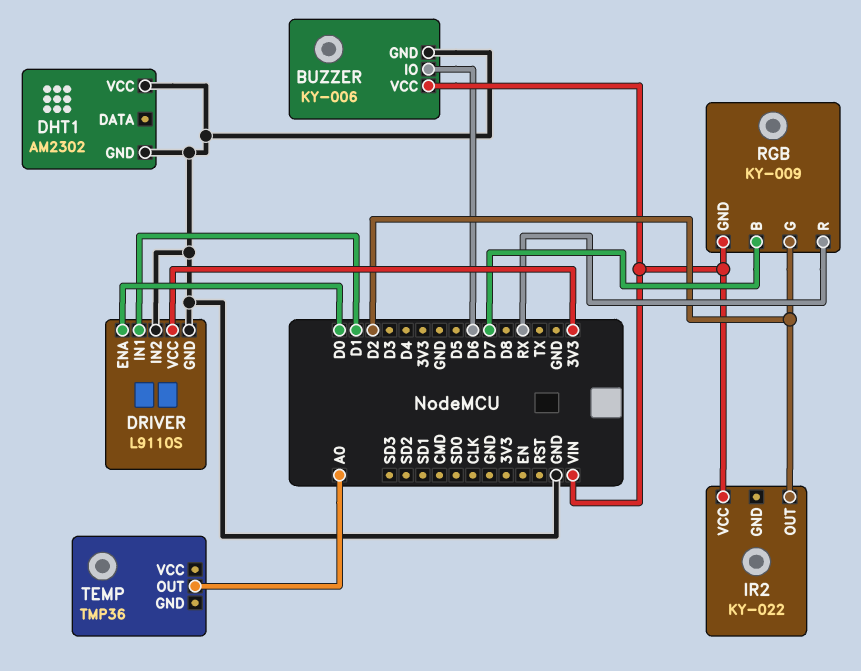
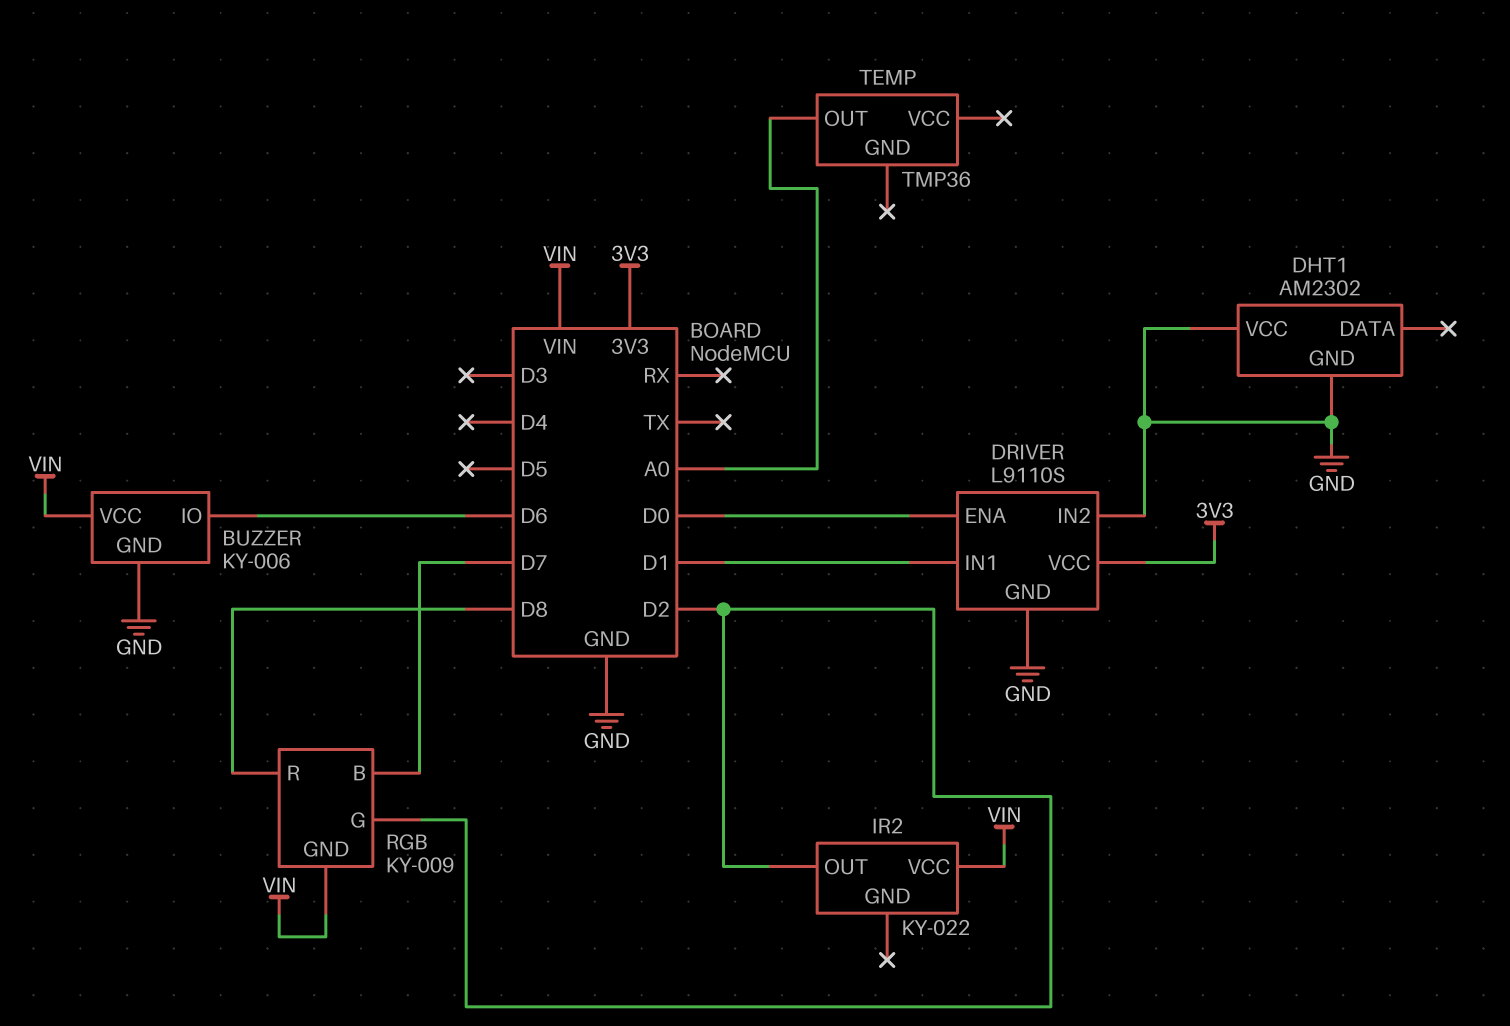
RGB pin R: RX -> D8

